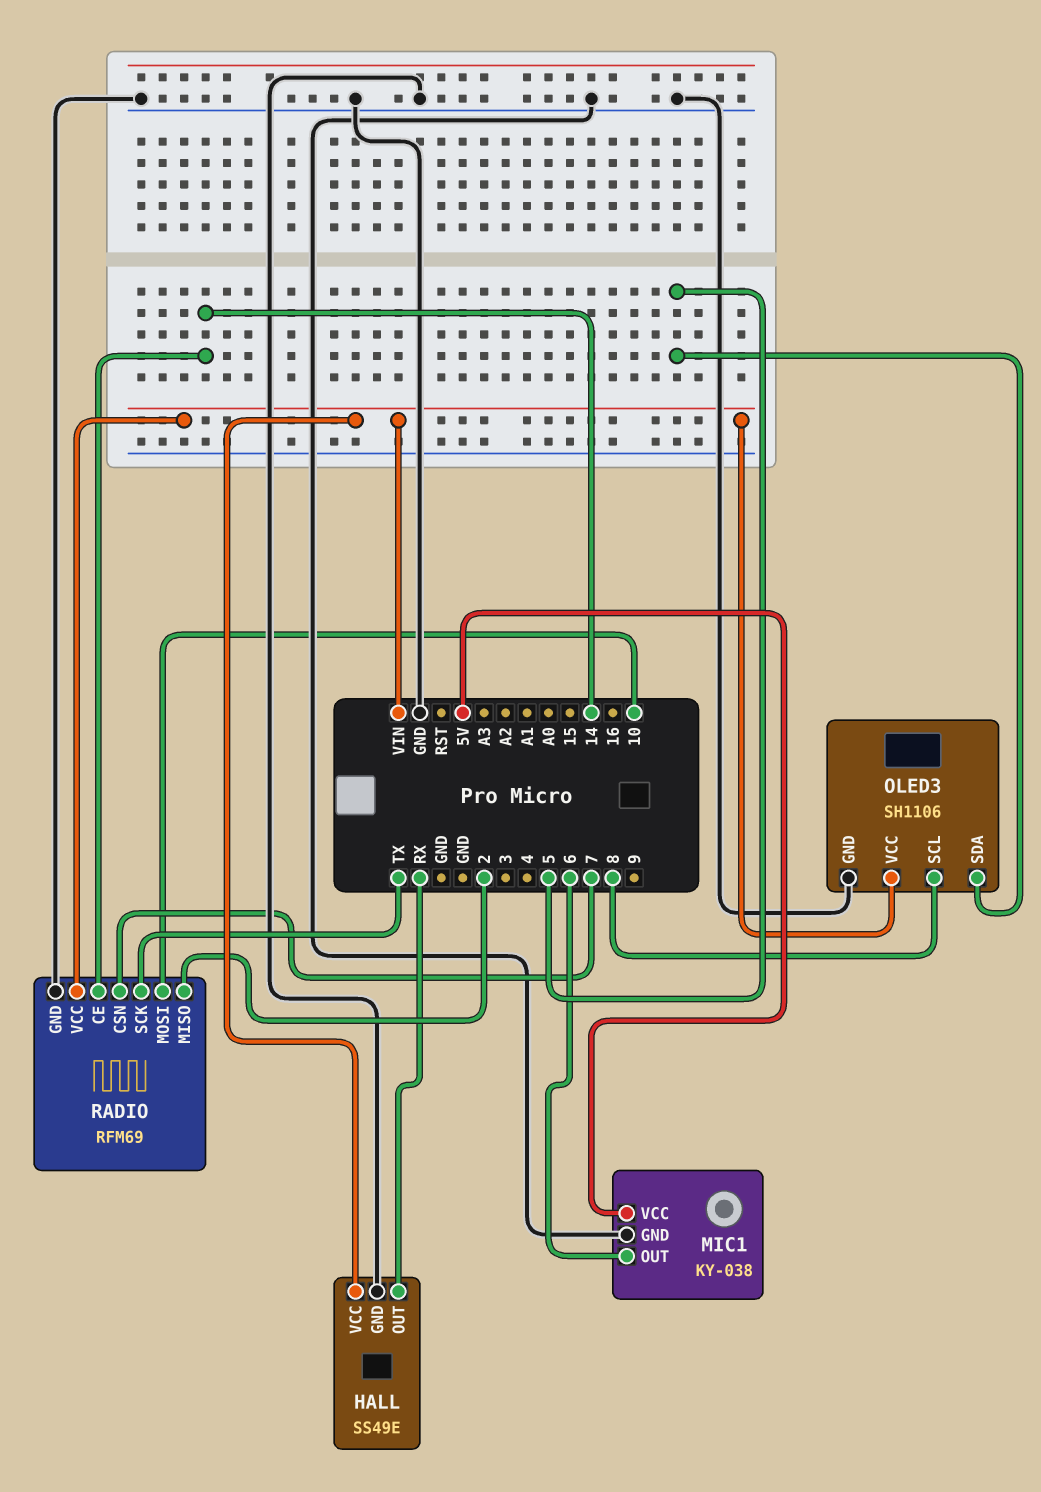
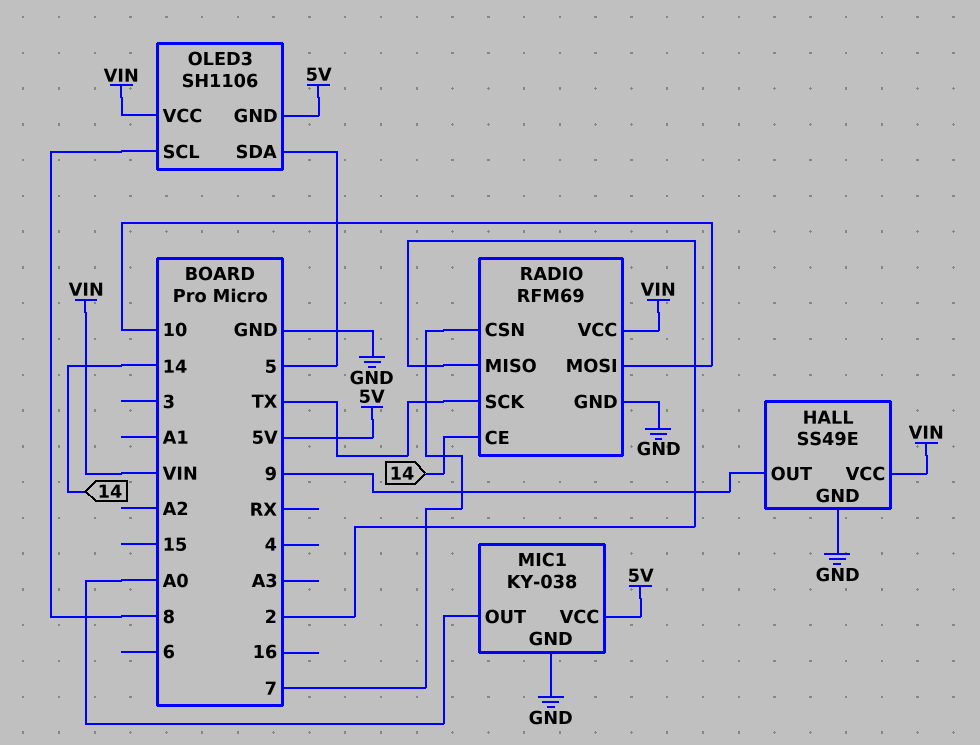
HALL pin OUT: RX -> 9
MIC1 pin OUT: 6 -> A0
OLED3 pin GND: GND -> 5V

